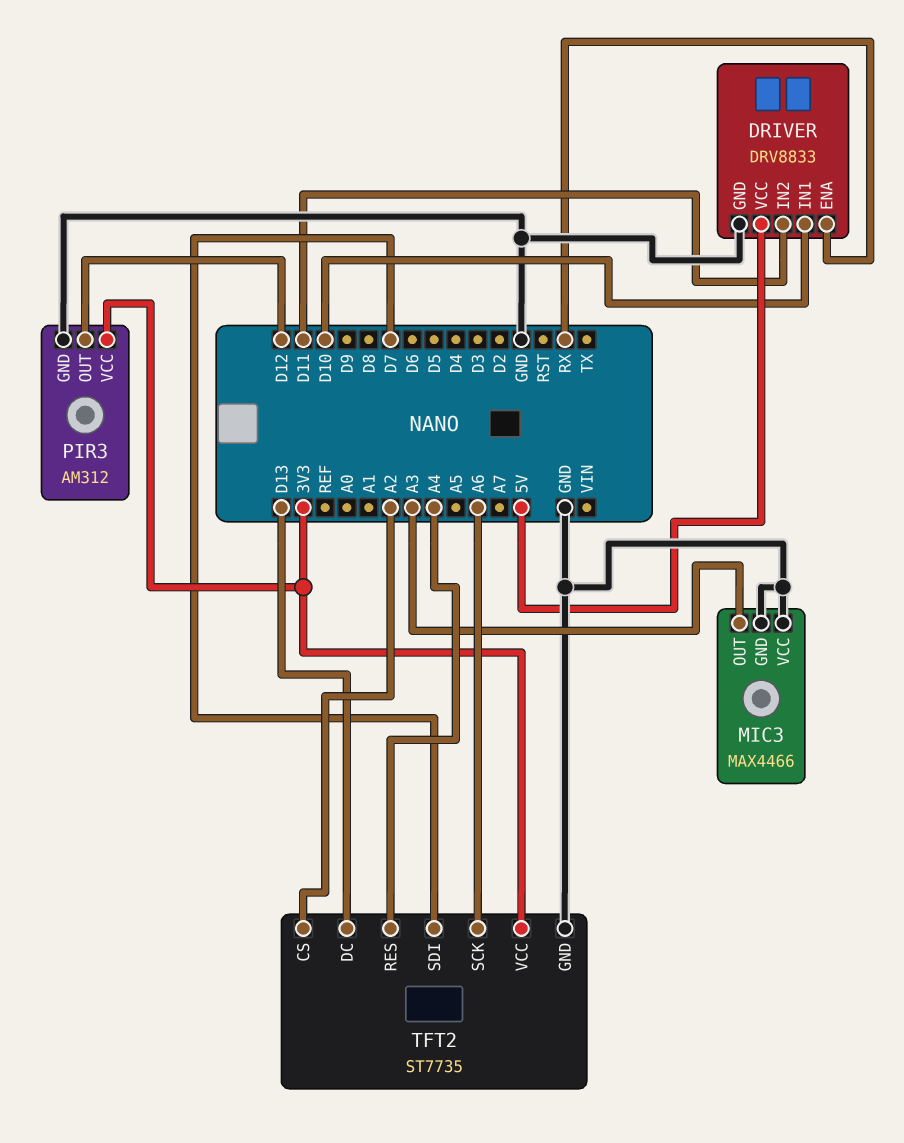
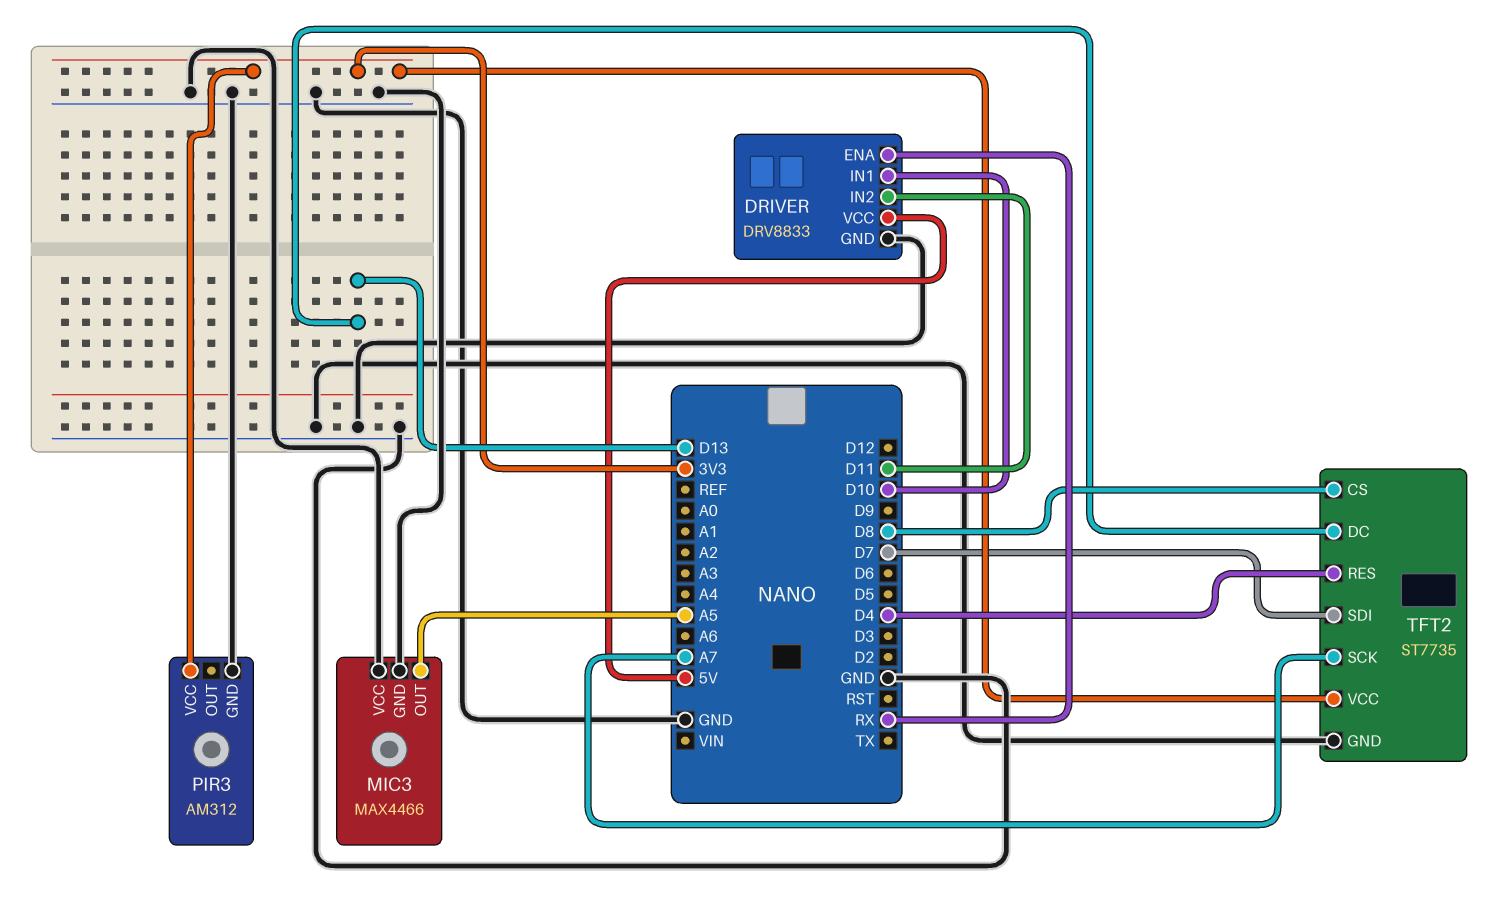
MIC3 pin OUT: A3 -> A5
PIR3 pin OUT: D12 -> none
TFT2 pin CS: A2 -> D8
TFT2 pin RES: A4 -> D4
TFT2 pin SCK: A6 -> A7

